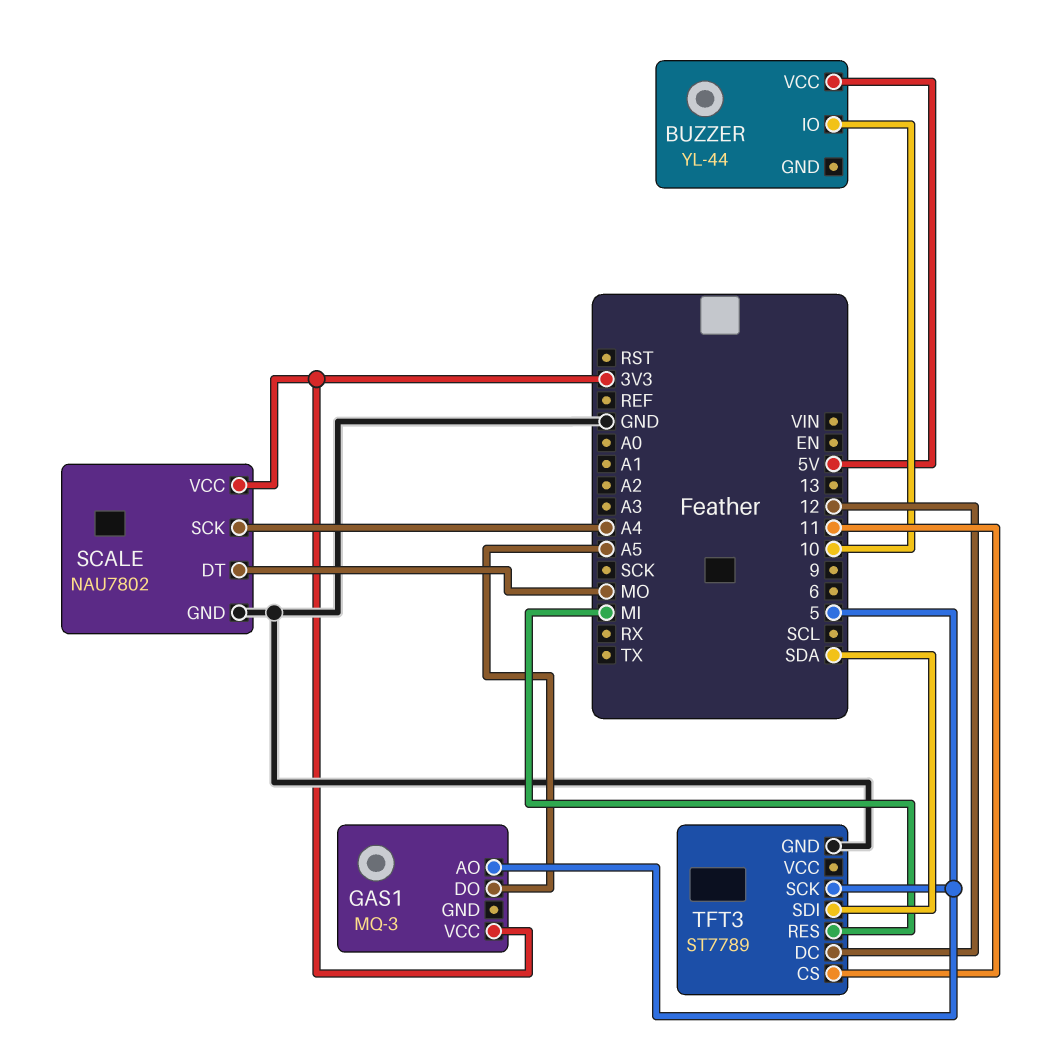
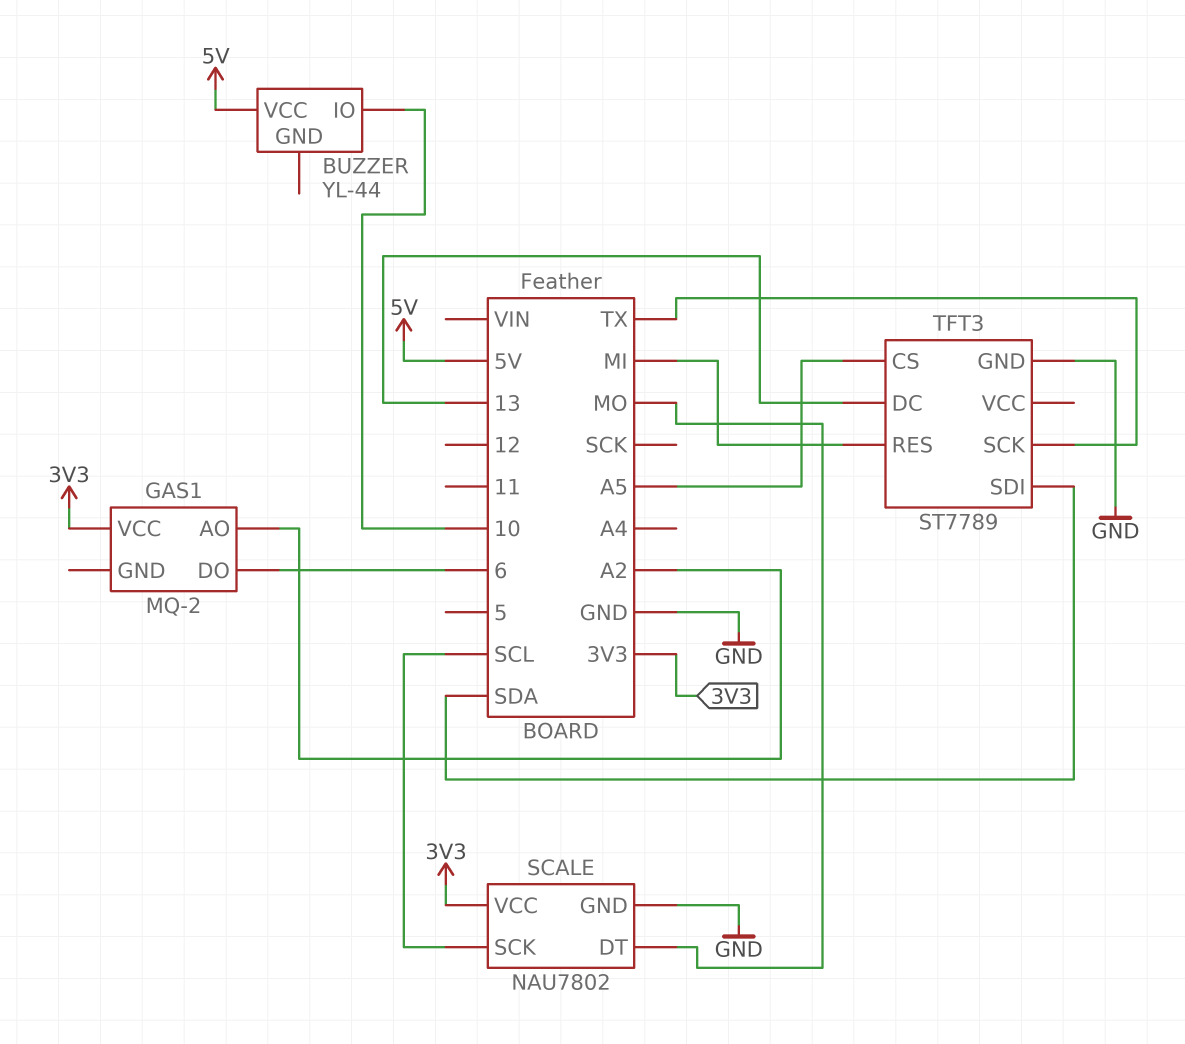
GAS1: MQ-3 -> MQ-2
GAS1 pin AO: 5 -> A2
GAS1 pin DO: A5 -> 6
SCALE pin SCK: A4 -> SCL
TFT3 pin CS: 11 -> A5
TFT3 pin DC: 12 -> 13
TFT3 pin SCK: 5 -> TX

